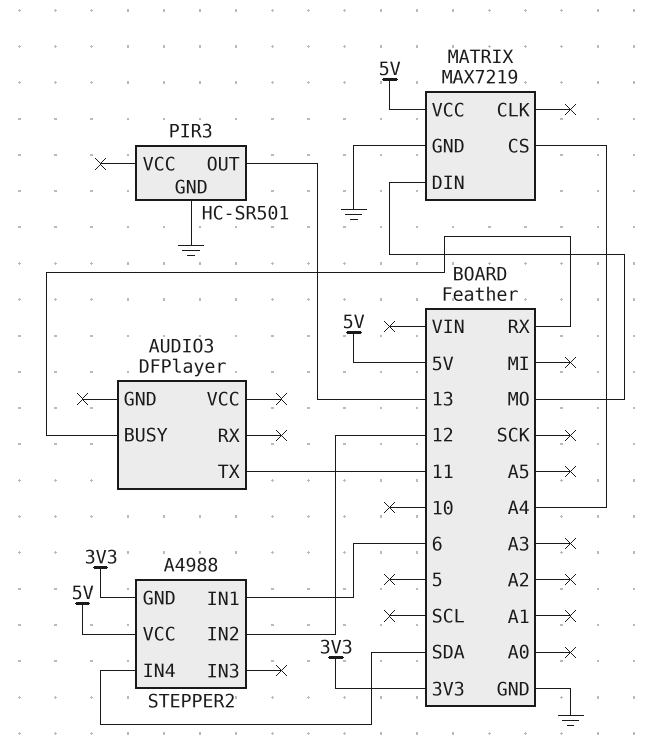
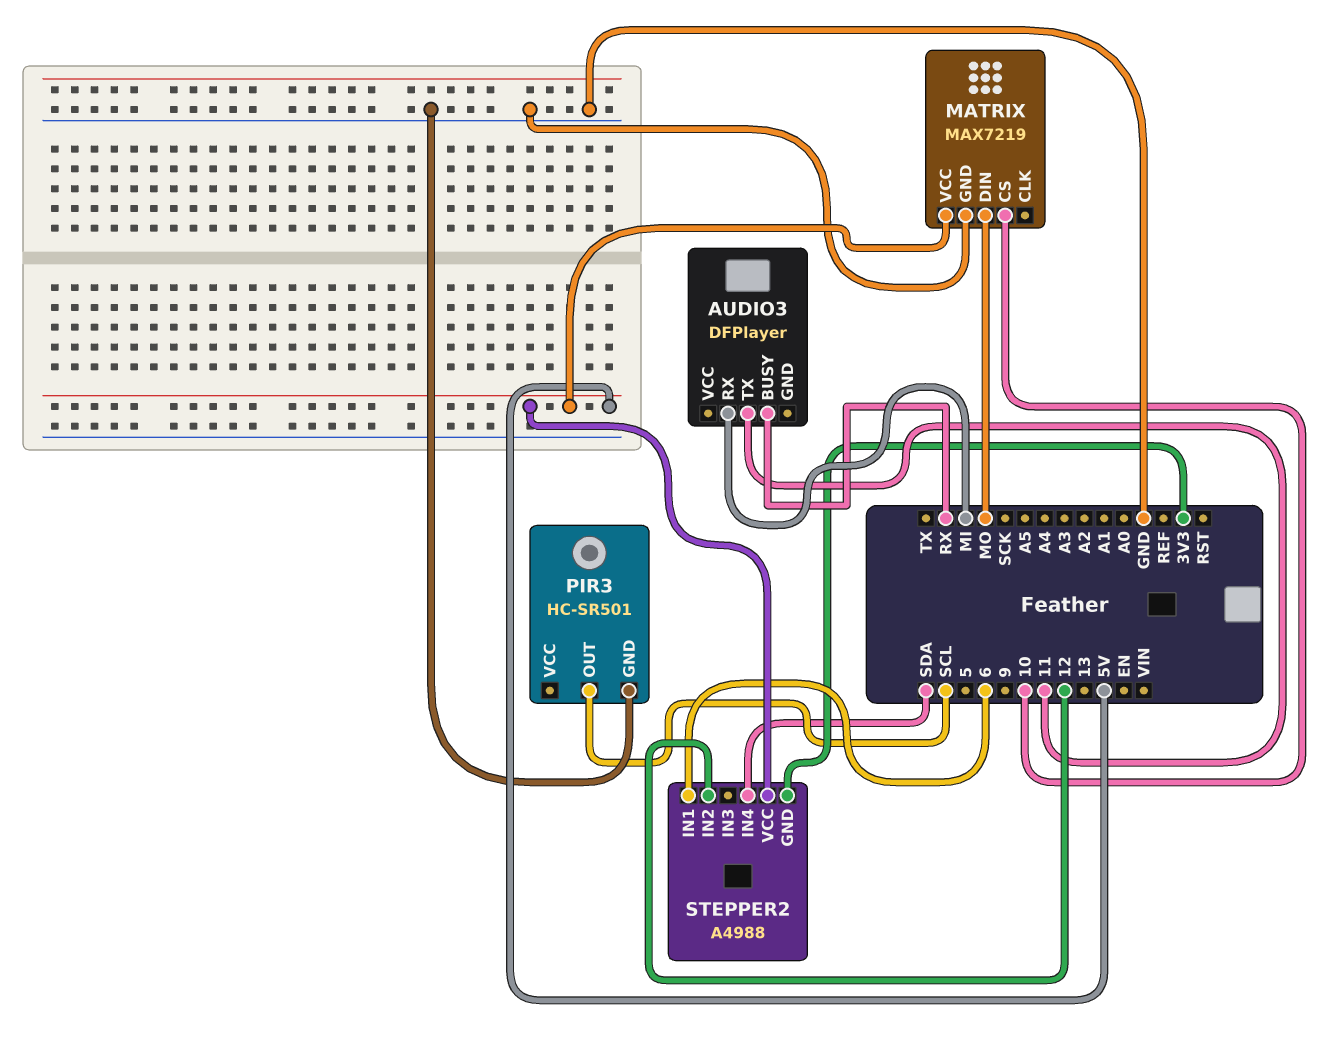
AUDIO3 pin RX: none -> MI
MATRIX pin CS: A4 -> 10
PIR3 pin OUT: 13 -> SCL

